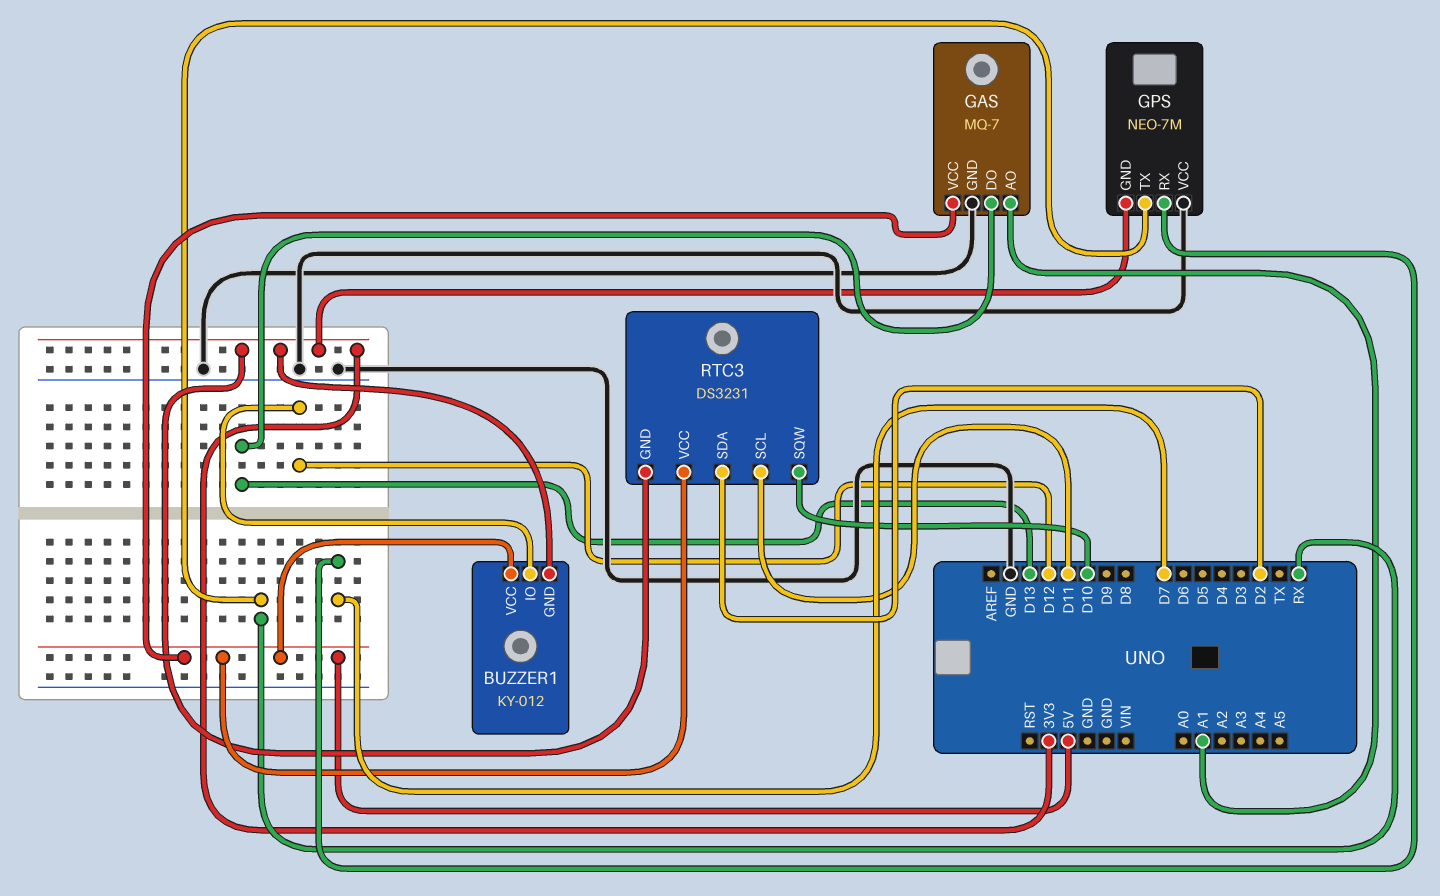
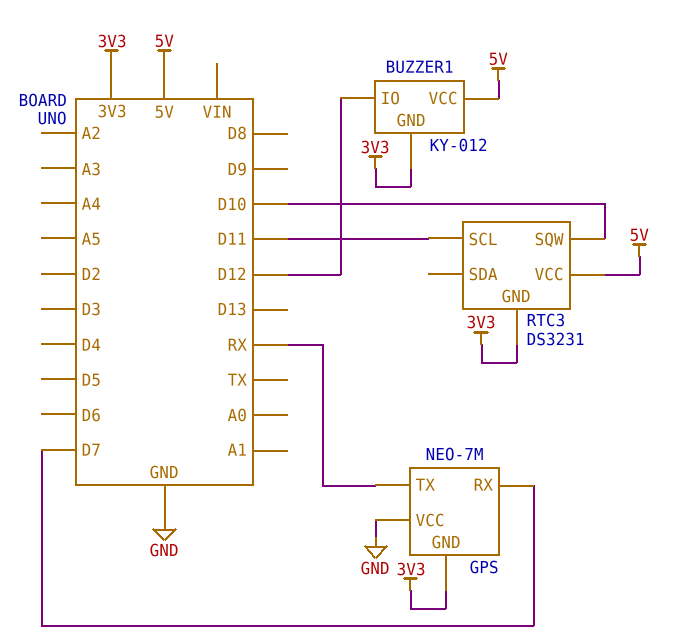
GAS: MQ-7 -> none
GAS pin AO: A1 -> none
GAS pin DO: D13 -> none
GAS pin GND: GND -> none
GAS pin VCC: 5V -> none
RTC3 pin SDA: D2 -> none

